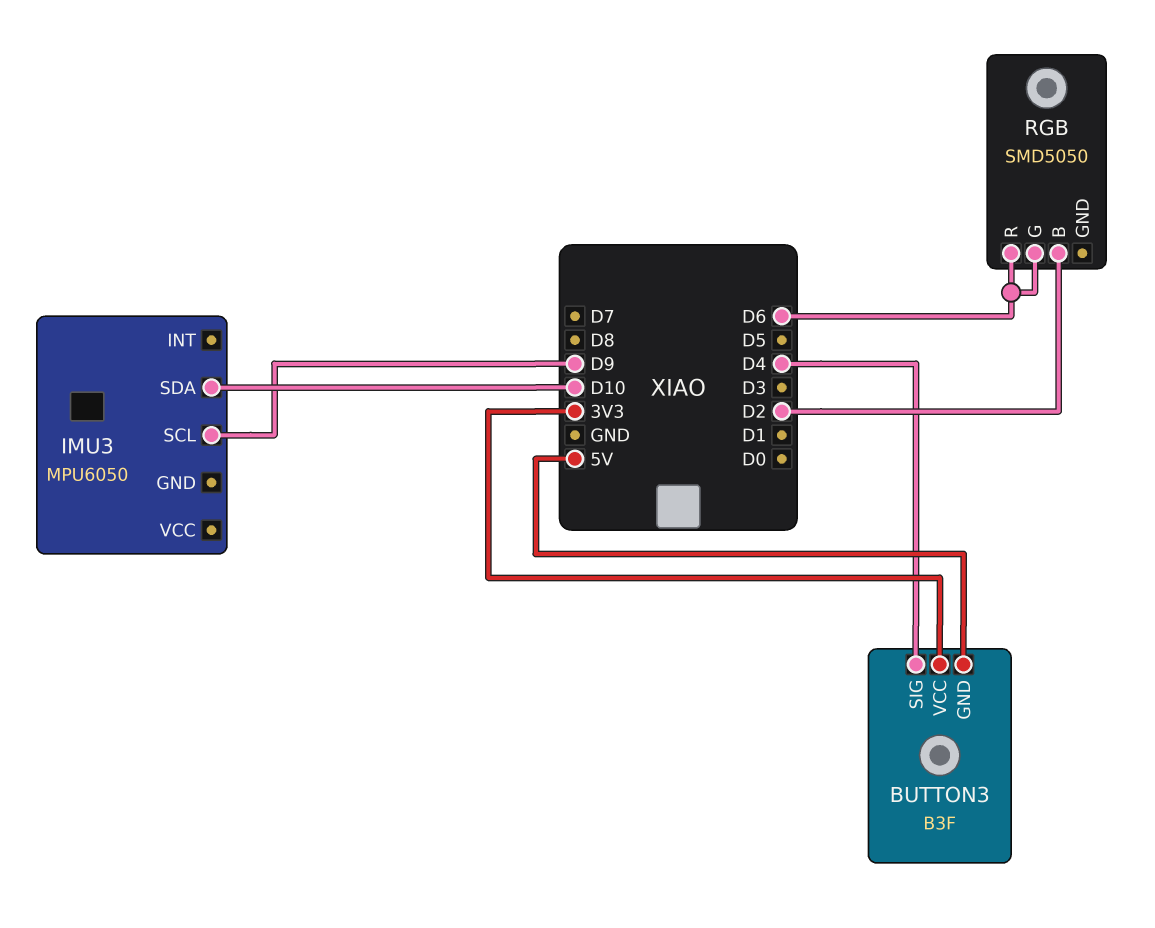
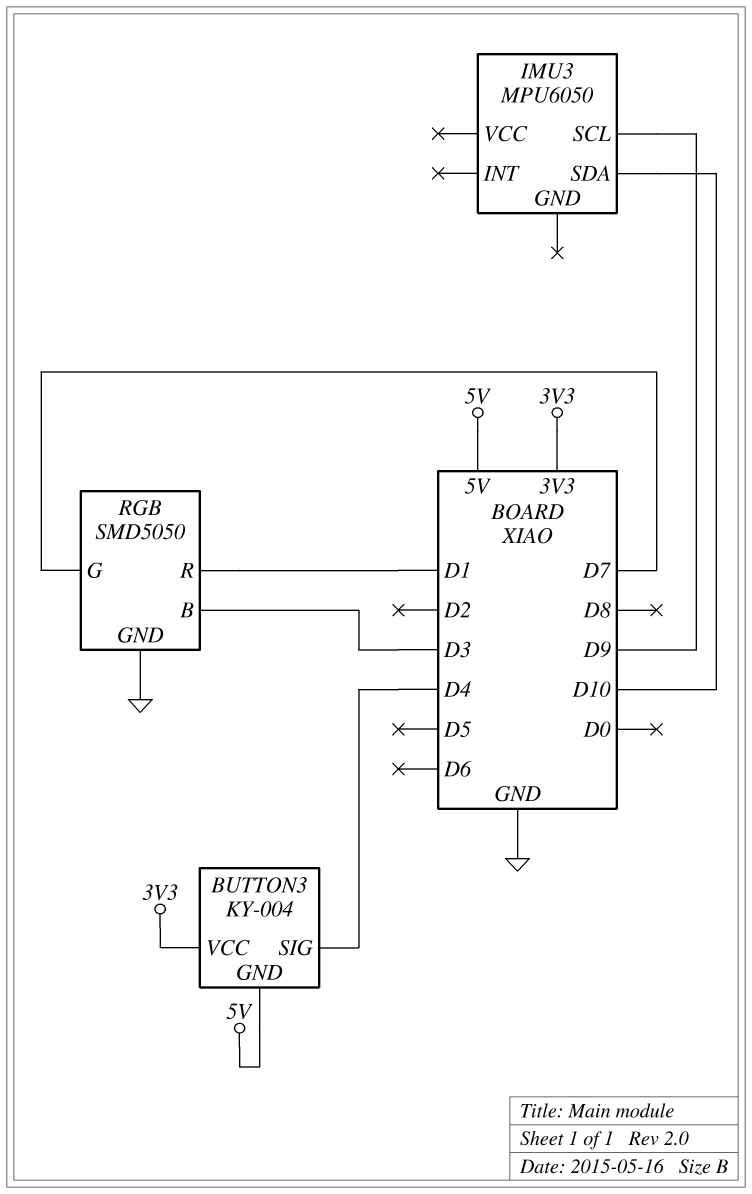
BUTTON3: B3F -> KY-004
RGB pin B: D2 -> D3
RGB pin G: D6 -> D7
RGB pin GND: none -> GND
RGB pin R: D6 -> D1

